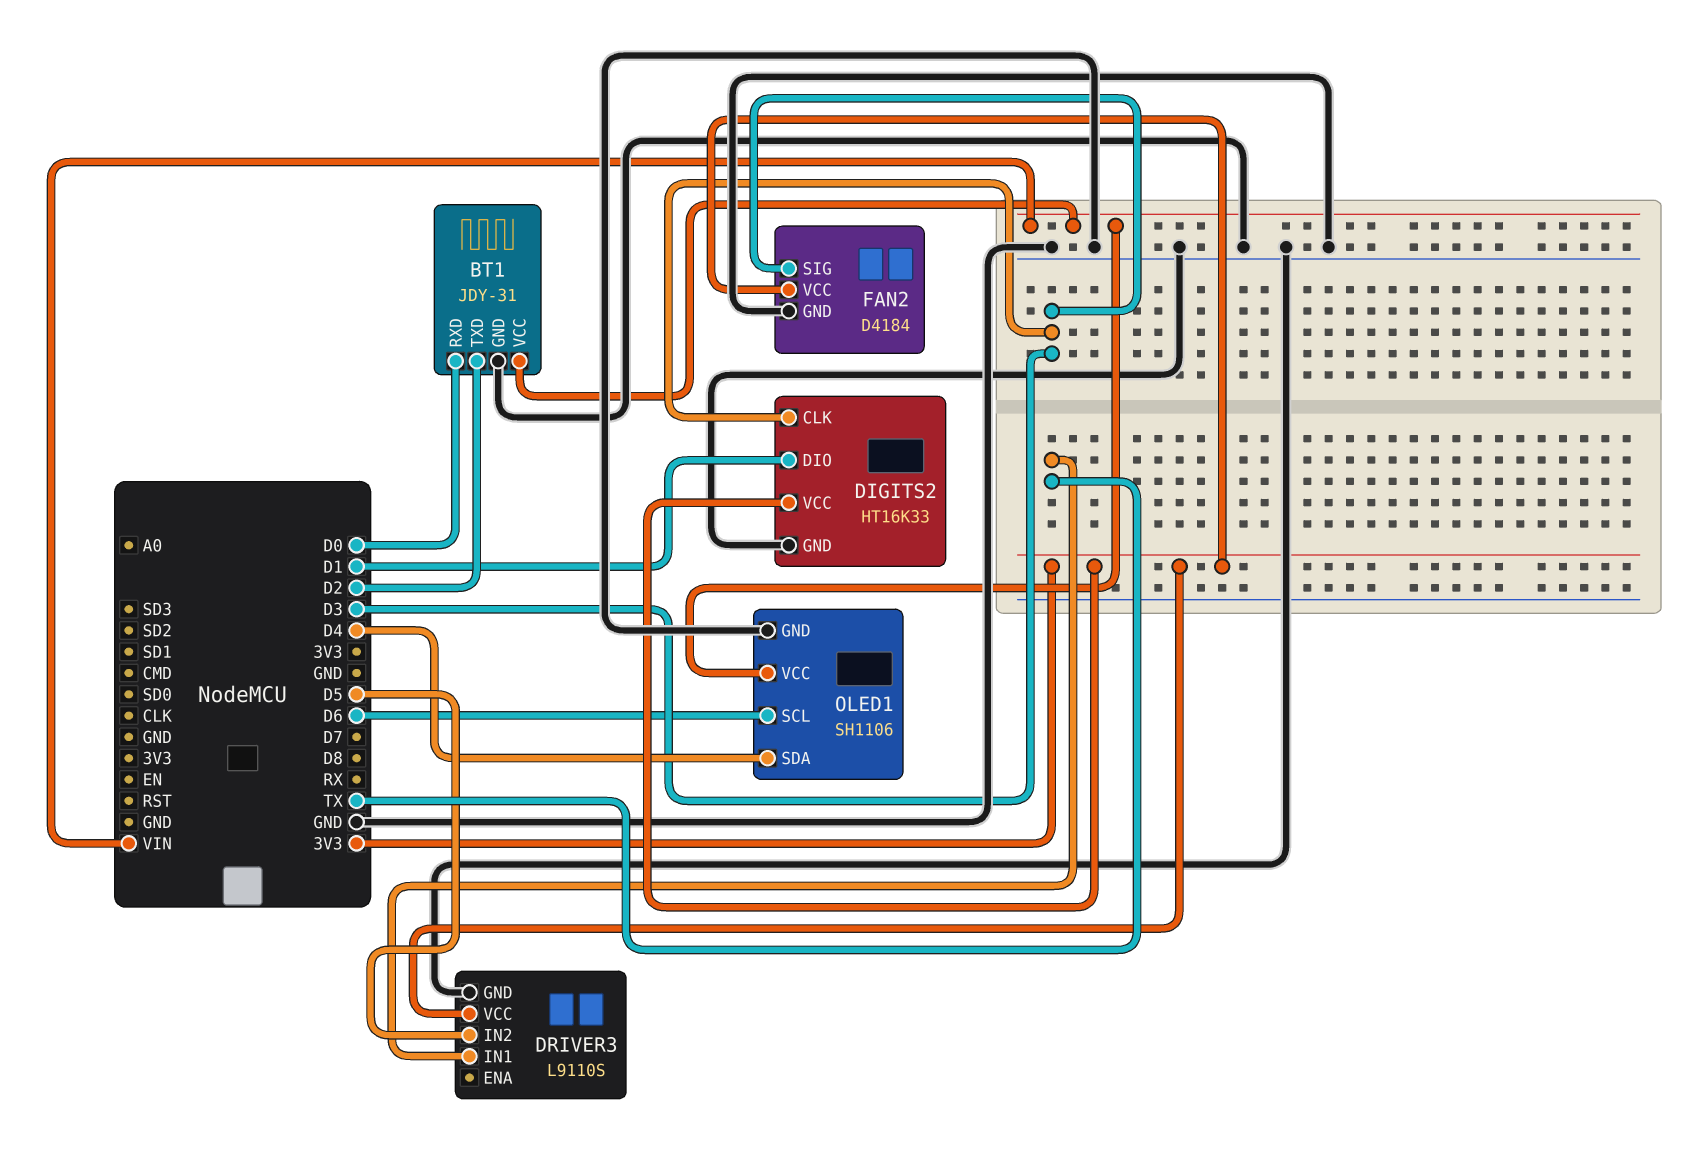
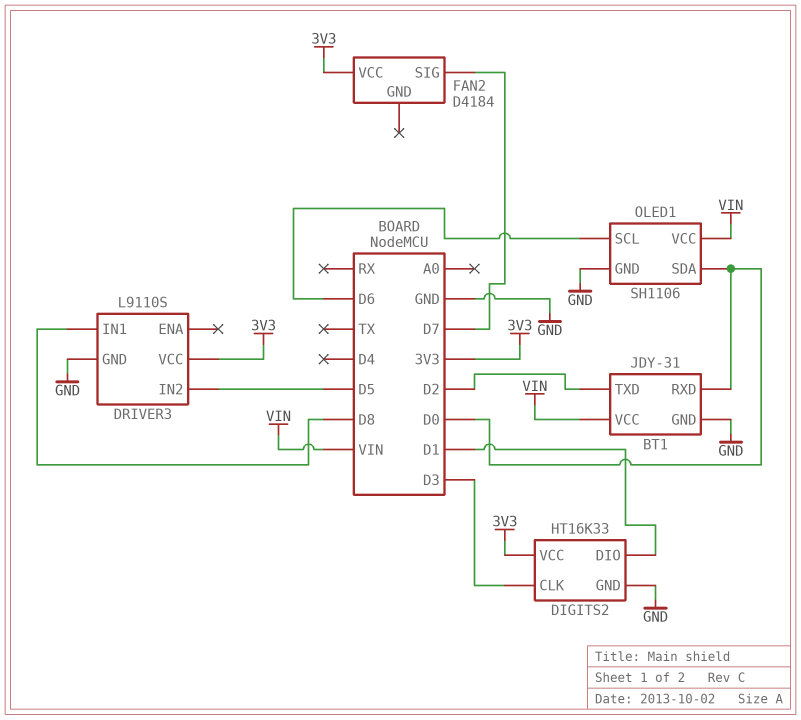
DRIVER3 pin IN1: TX -> D8
FAN2 pin GND: GND -> none
FAN2 pin SIG: D3 -> D7
OLED1 pin SDA: D4 -> D0

